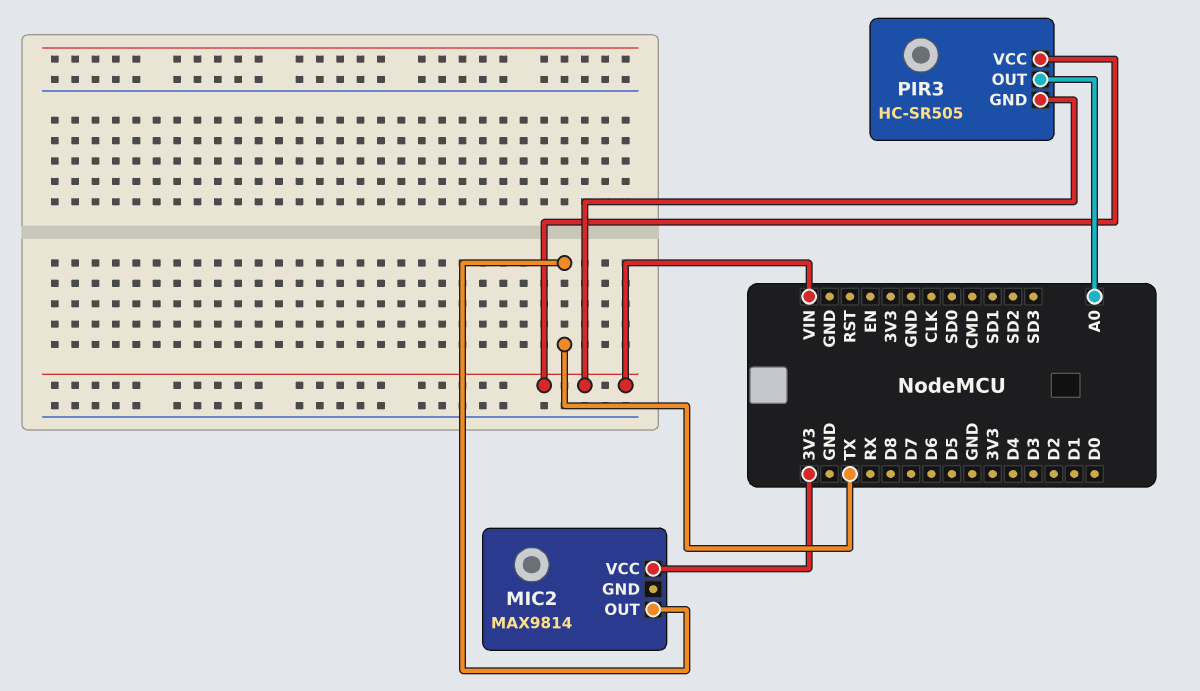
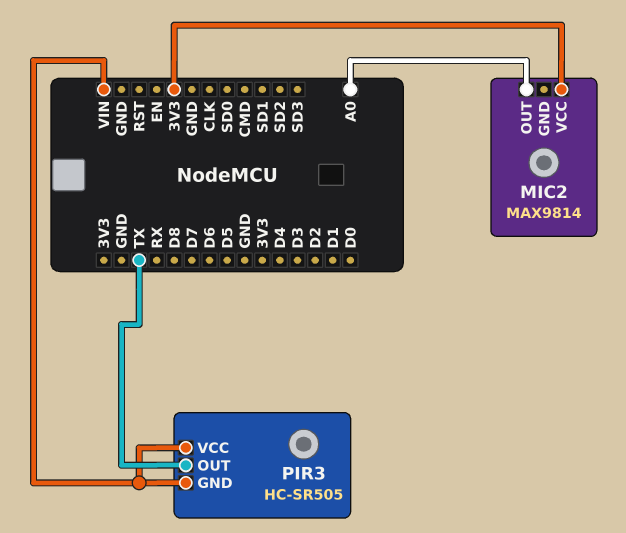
MIC2 pin OUT: TX -> A0
PIR3 pin OUT: A0 -> TX

